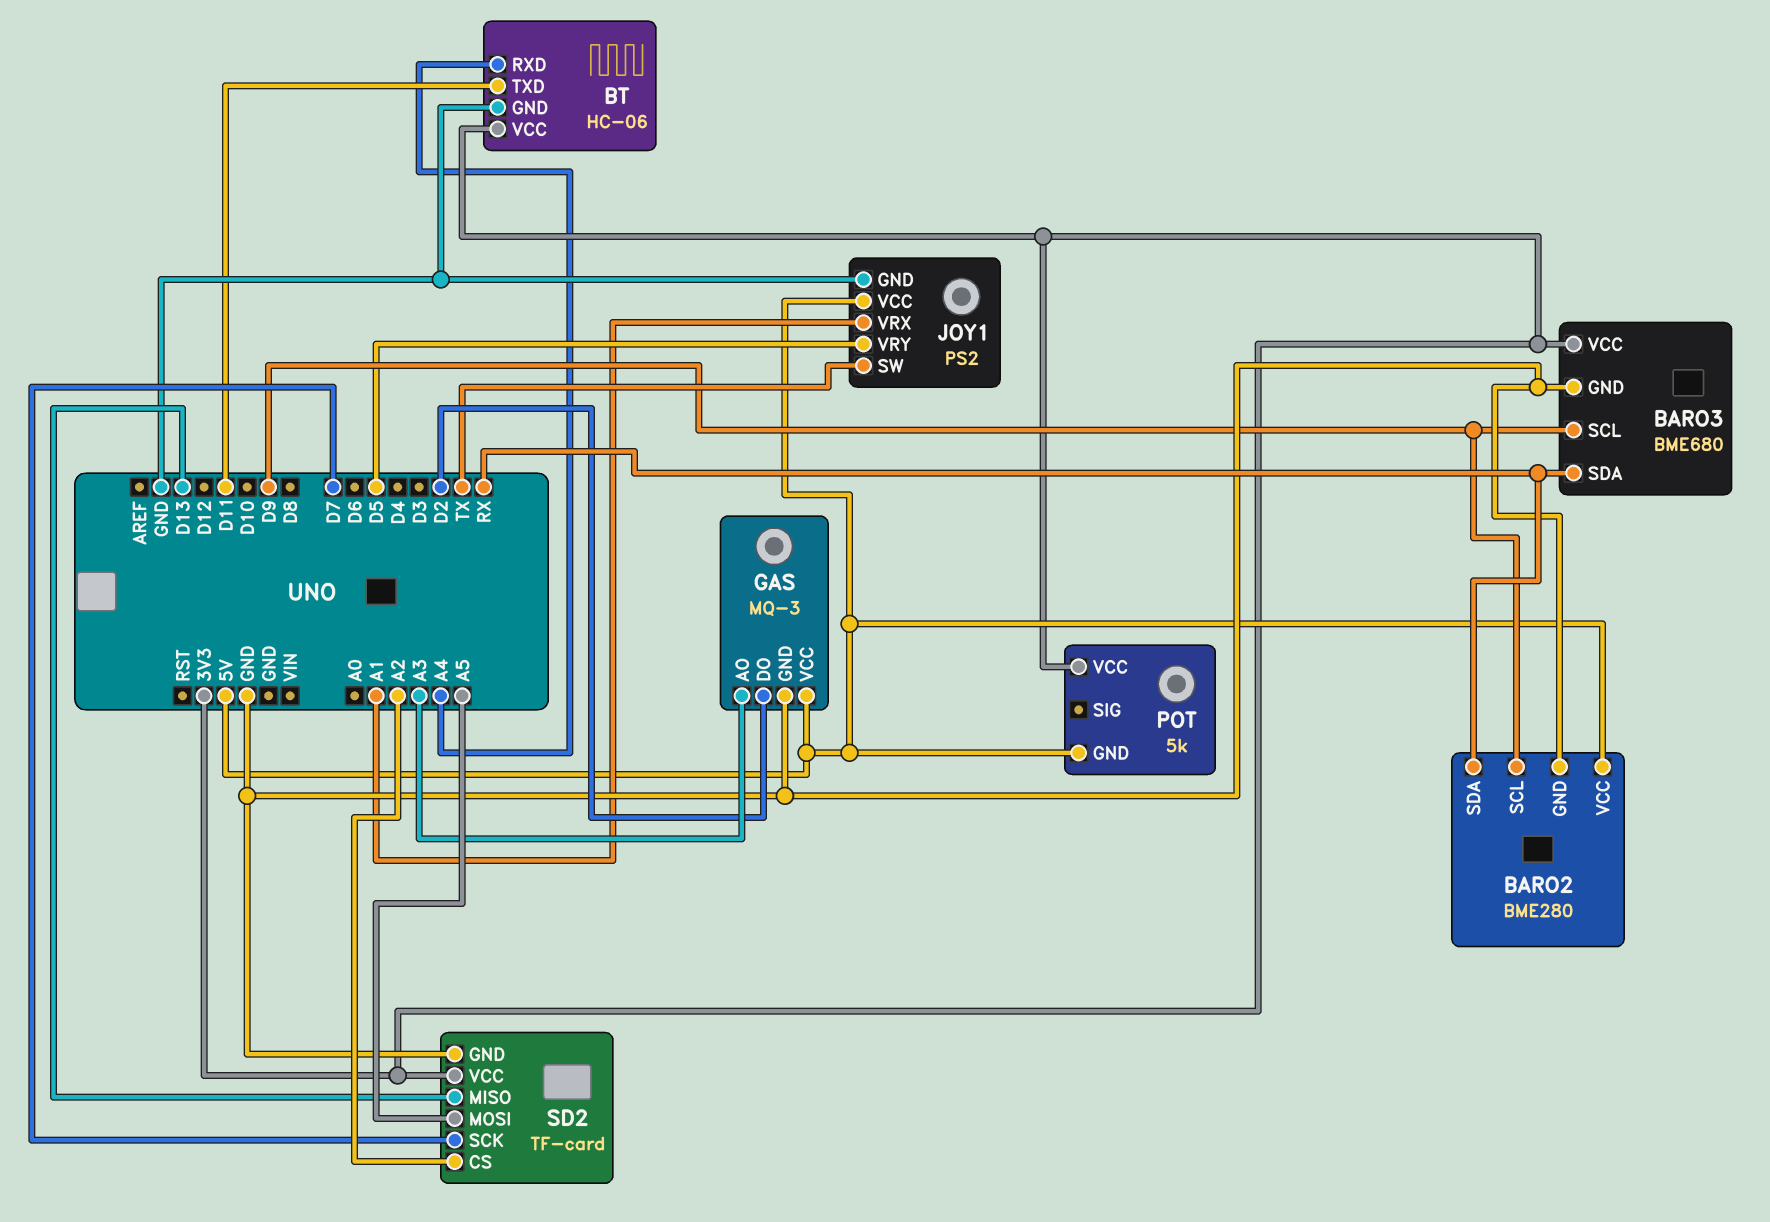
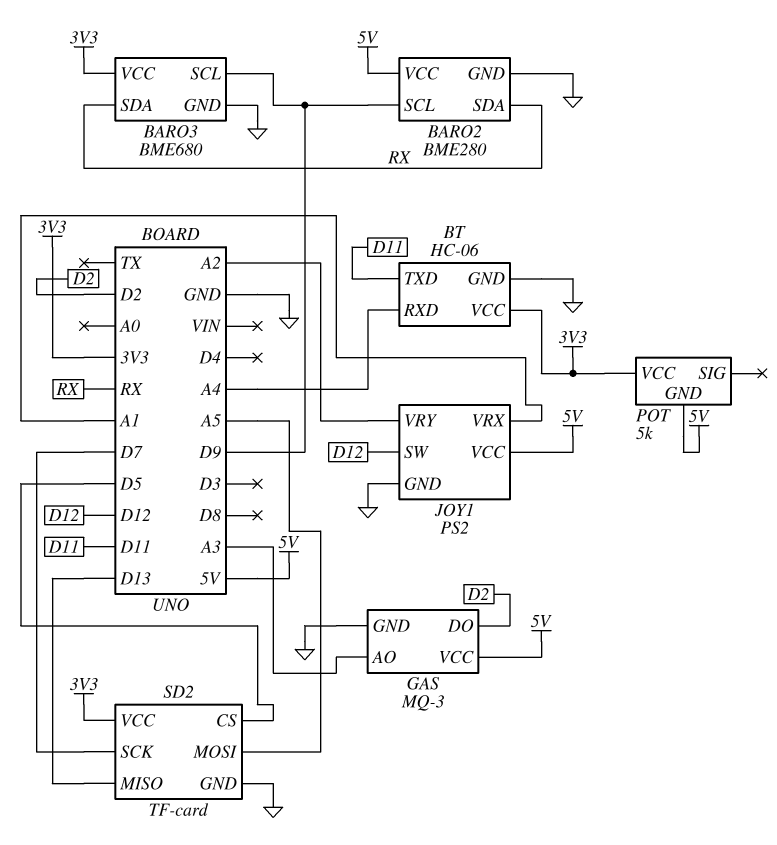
JOY1 pin SW: TX -> D12
JOY1 pin VRY: D5 -> A2
SD2 pin CS: A2 -> D5

